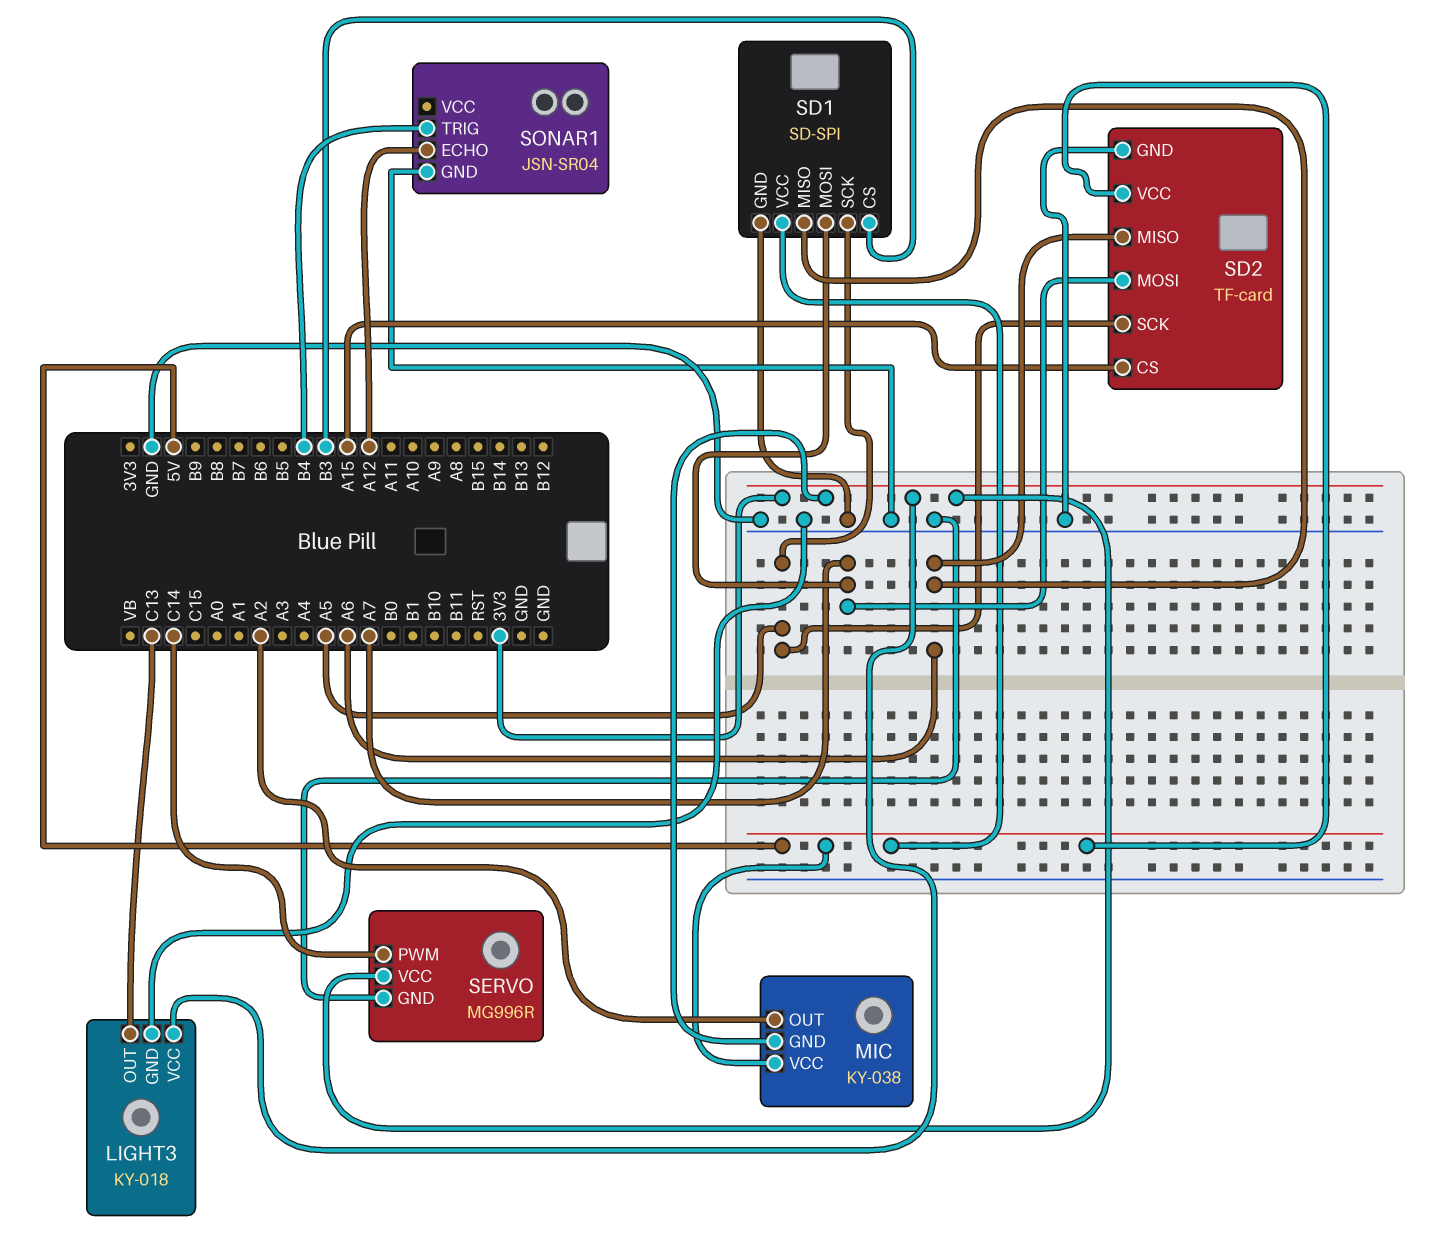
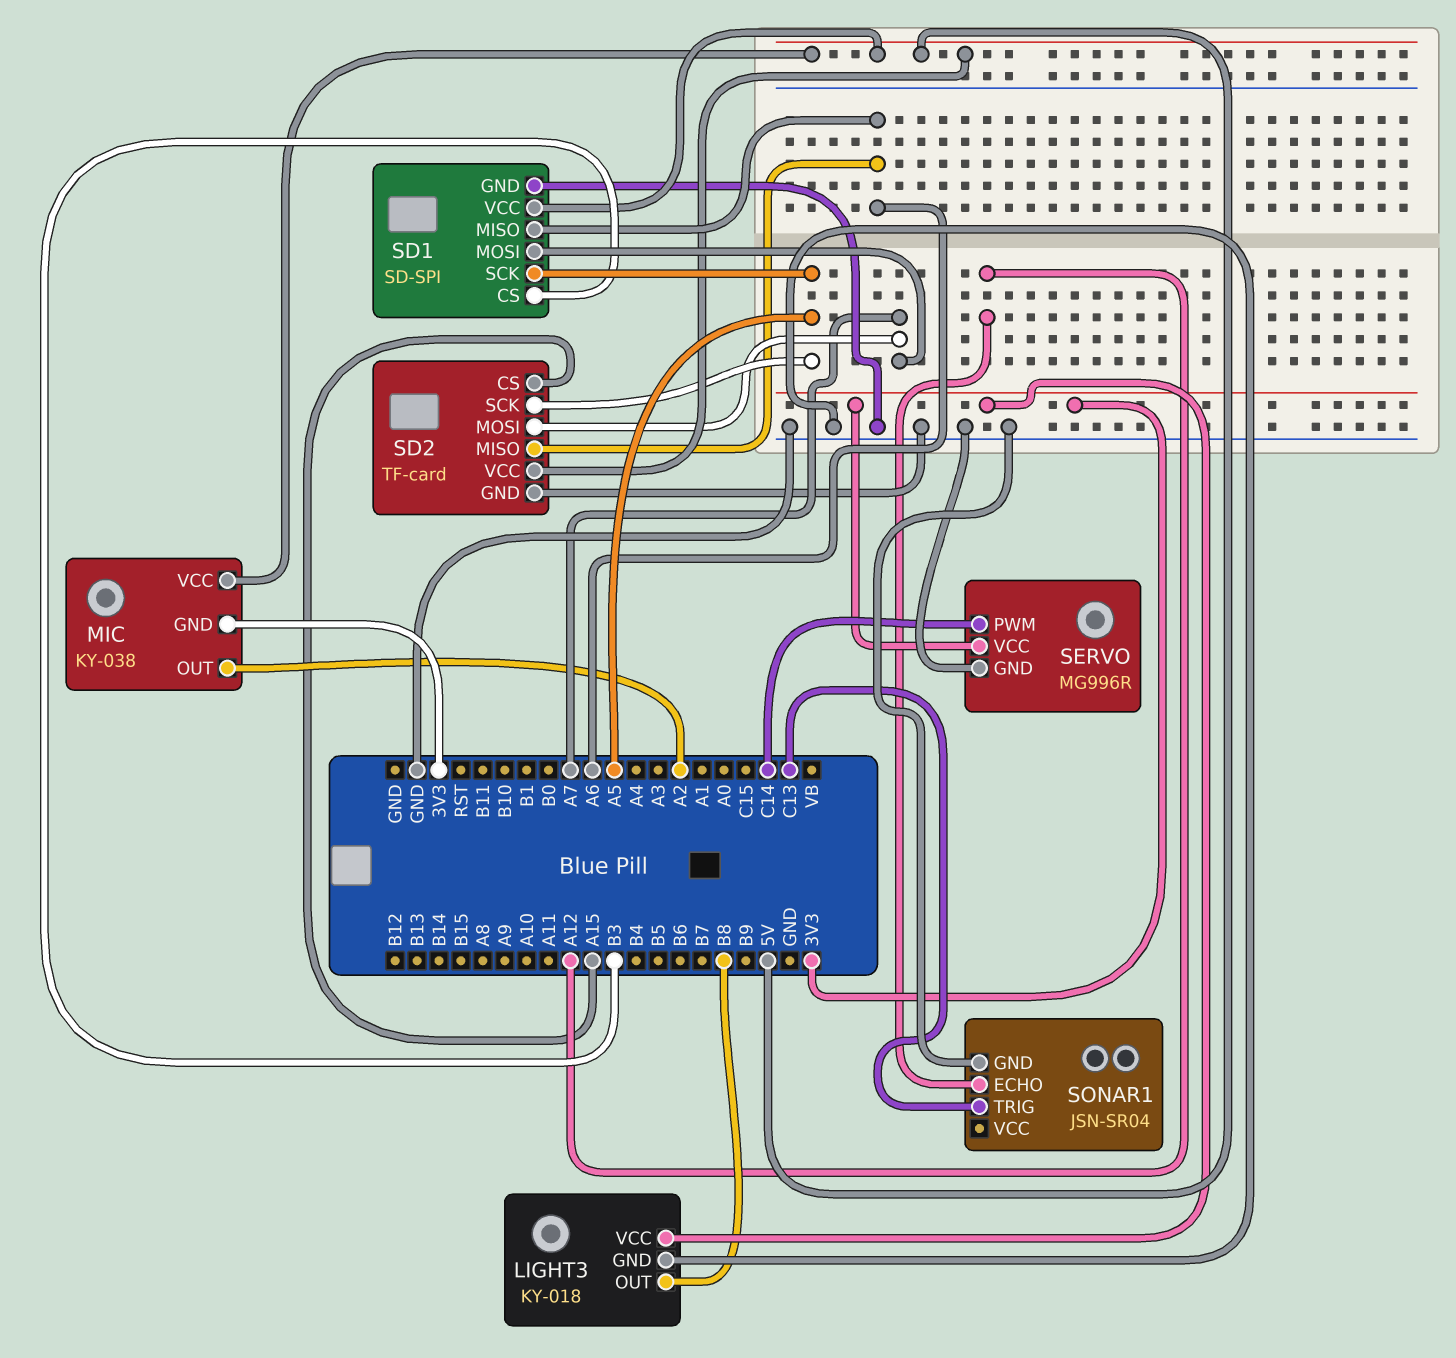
LIGHT3 pin OUT: C13 -> B8
SONAR1 pin TRIG: B4 -> C13

